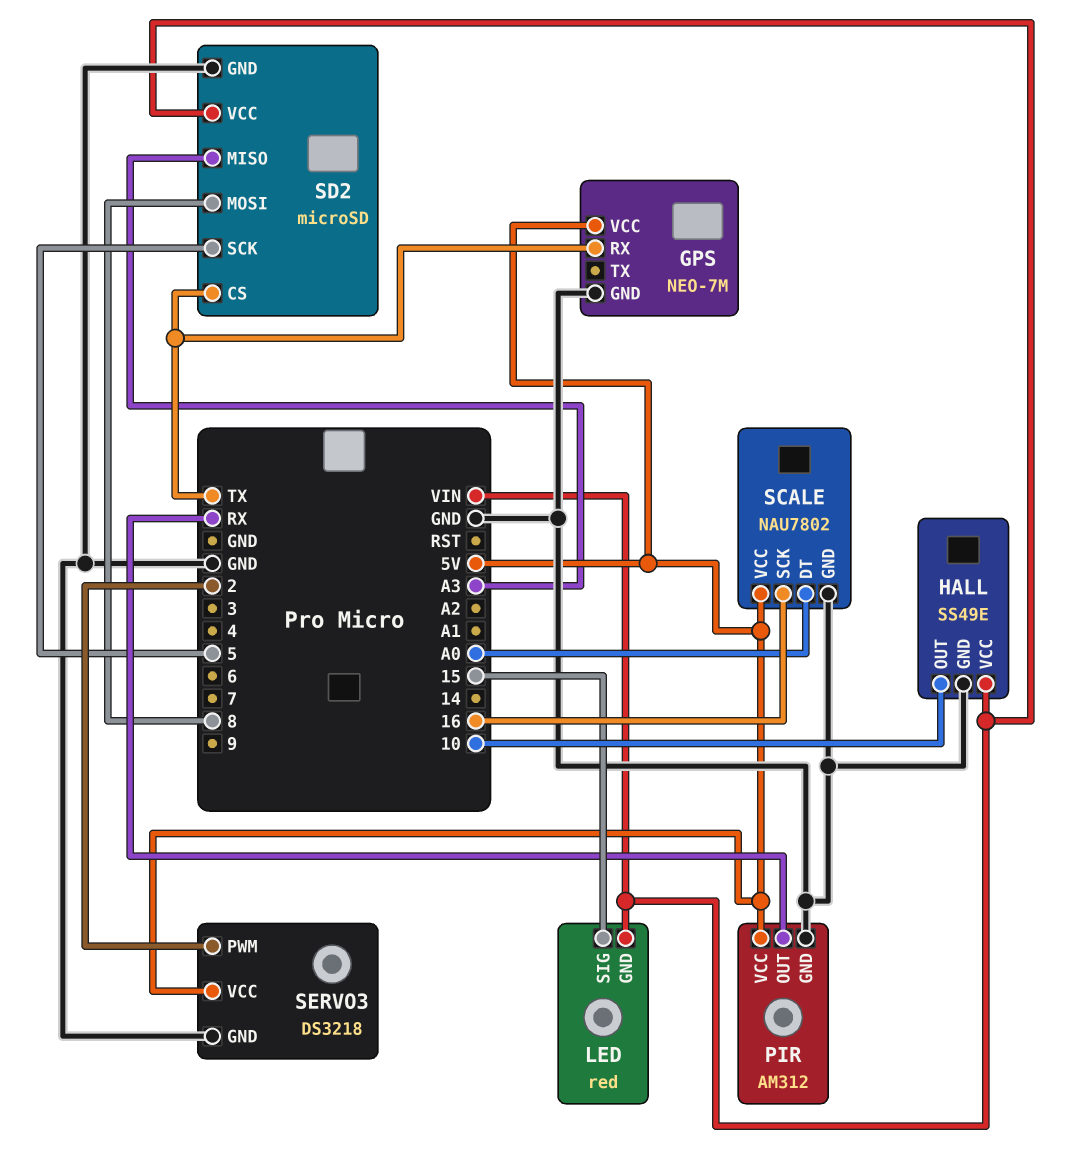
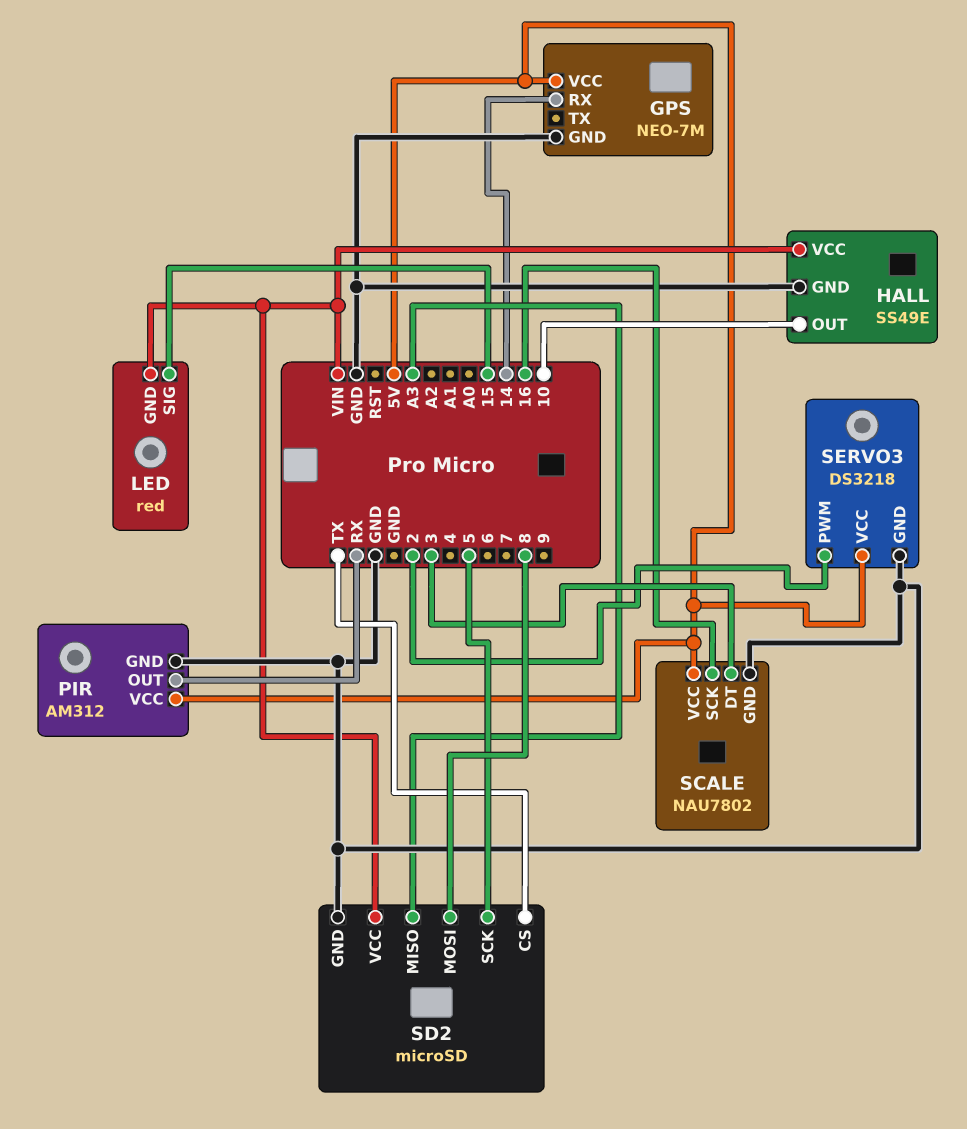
GPS pin RX: TX -> 14
SCALE pin DT: A0 -> 3

